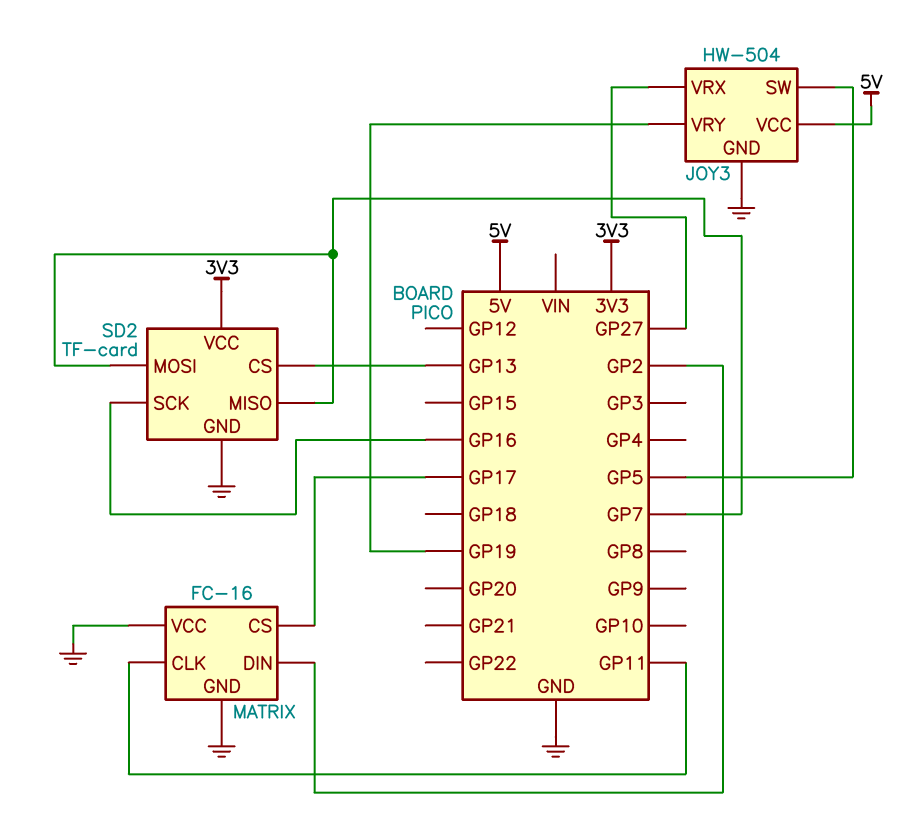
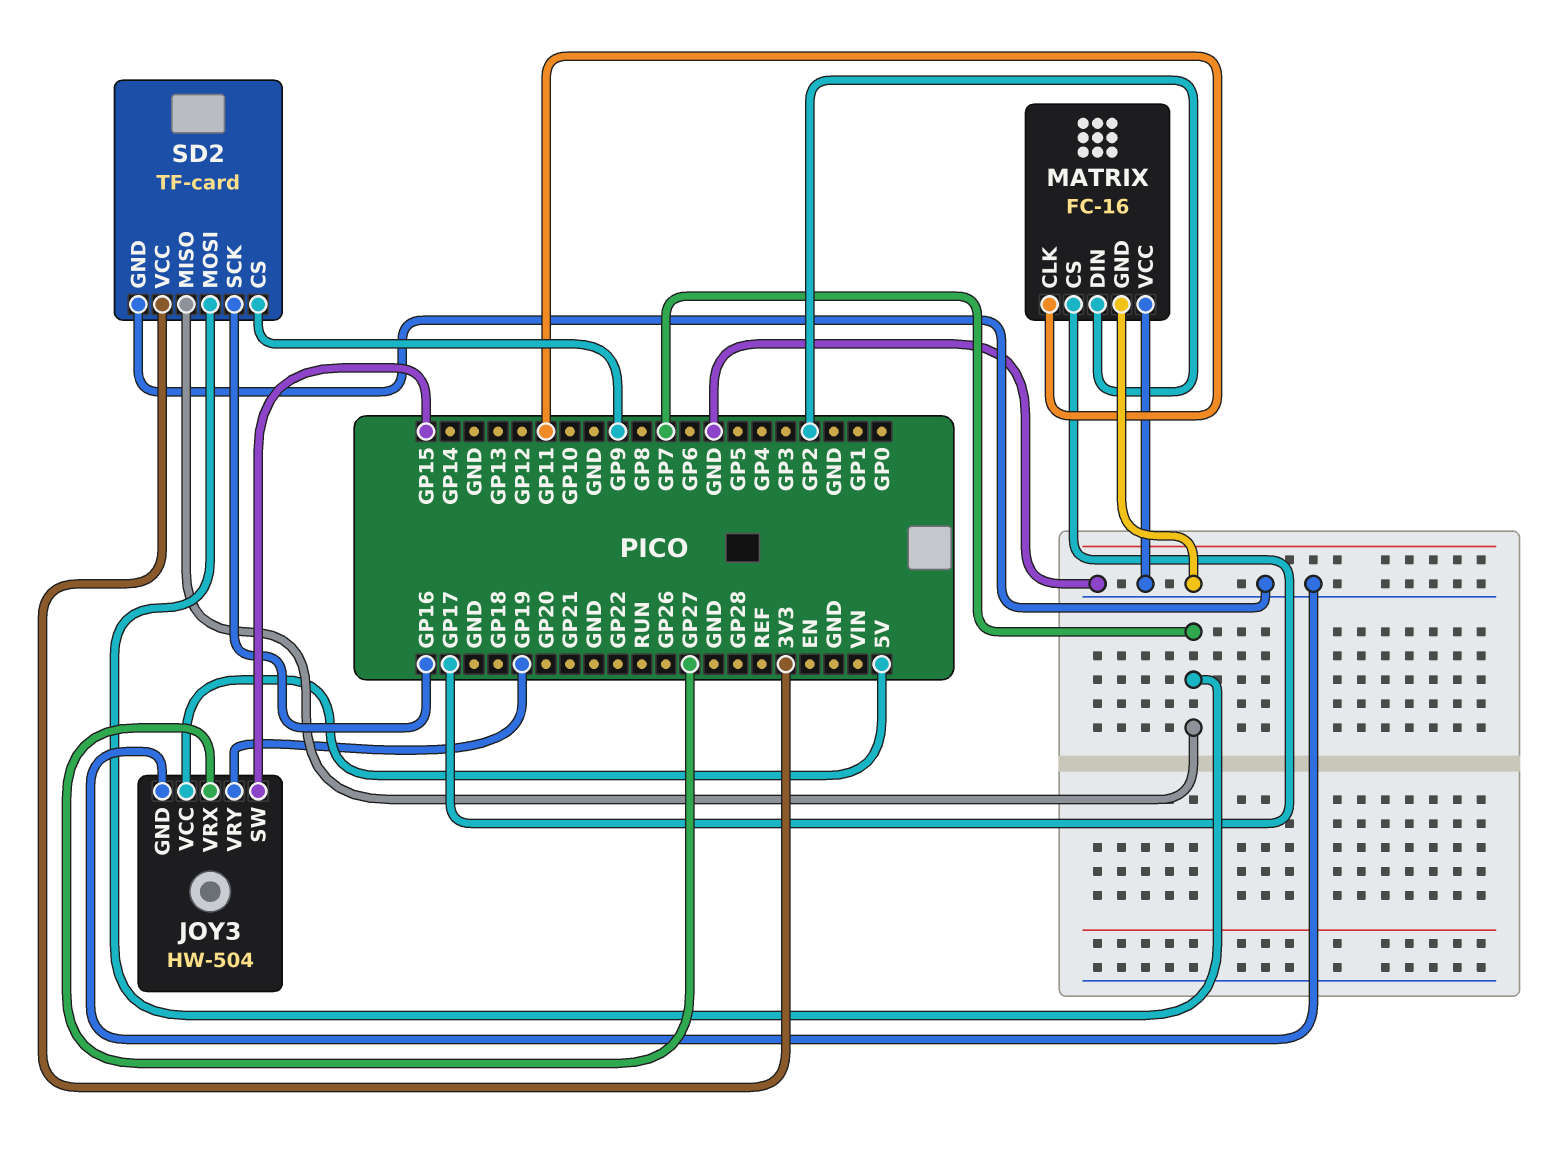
JOY3 pin SW: GP5 -> GP15
SD2 pin CS: GP13 -> GP9

